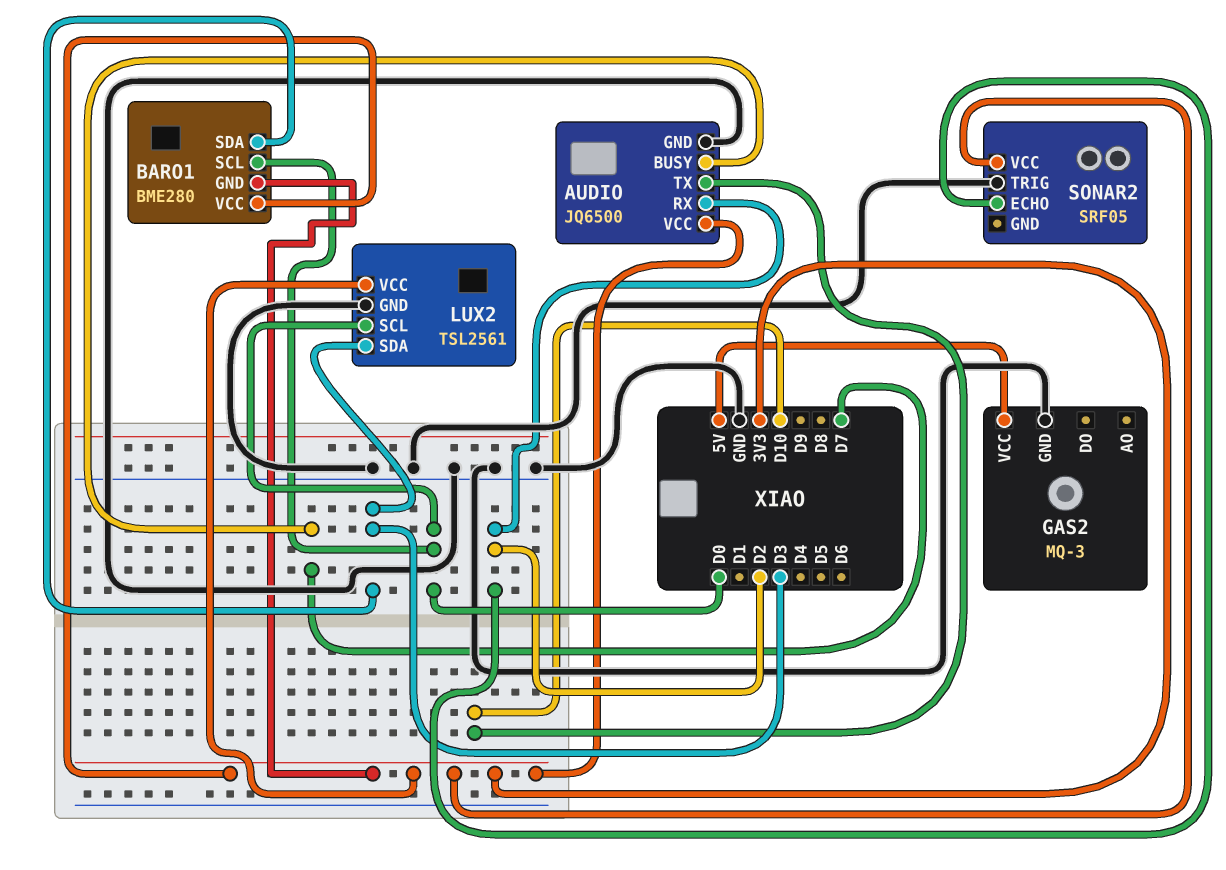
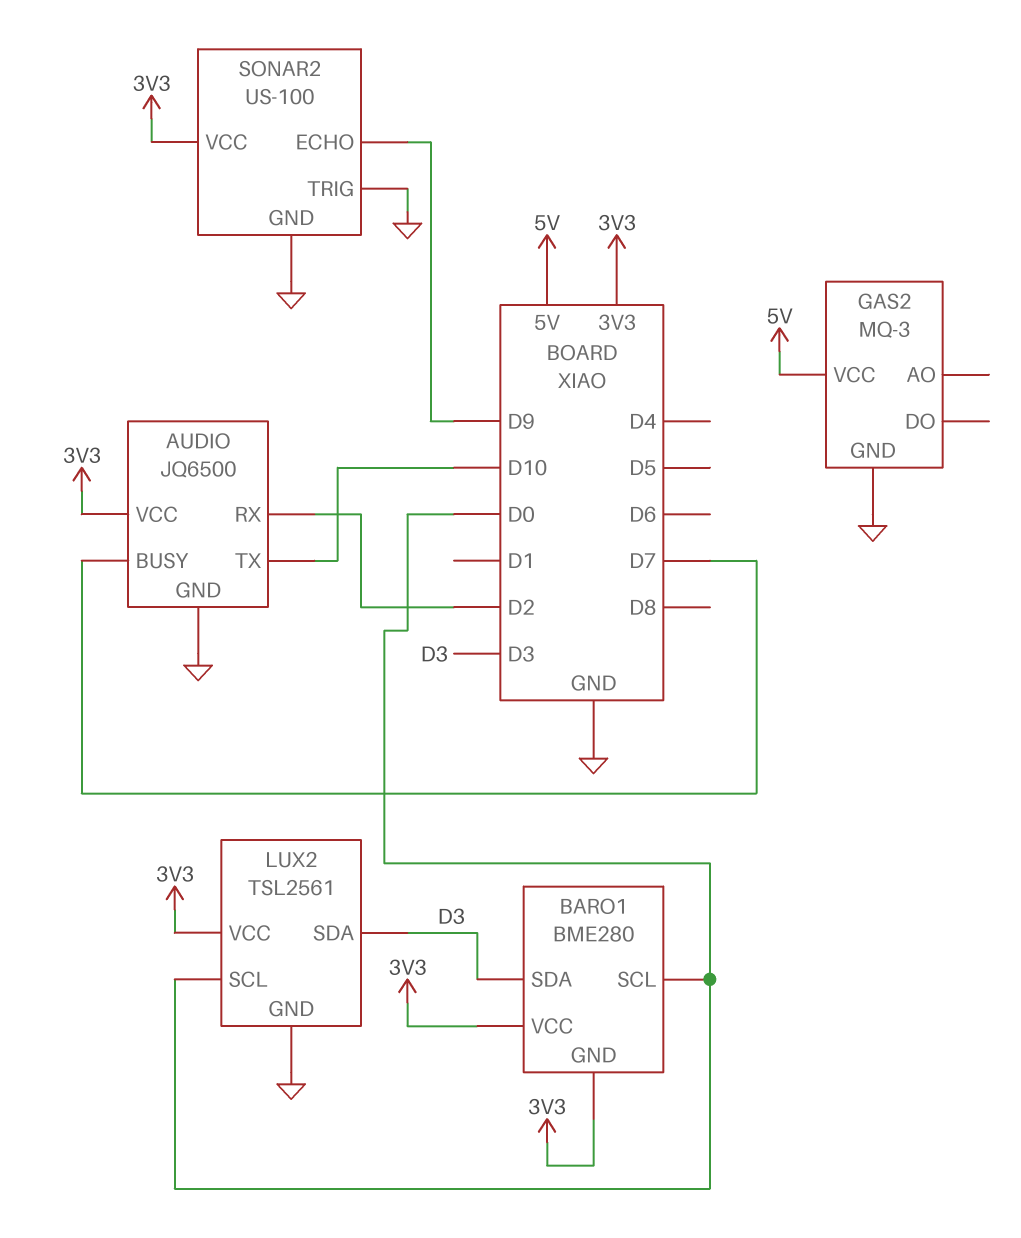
SONAR2: SRF05 -> US-100
SONAR2 pin ECHO: D2 -> D9
SONAR2 pin GND: none -> GND

